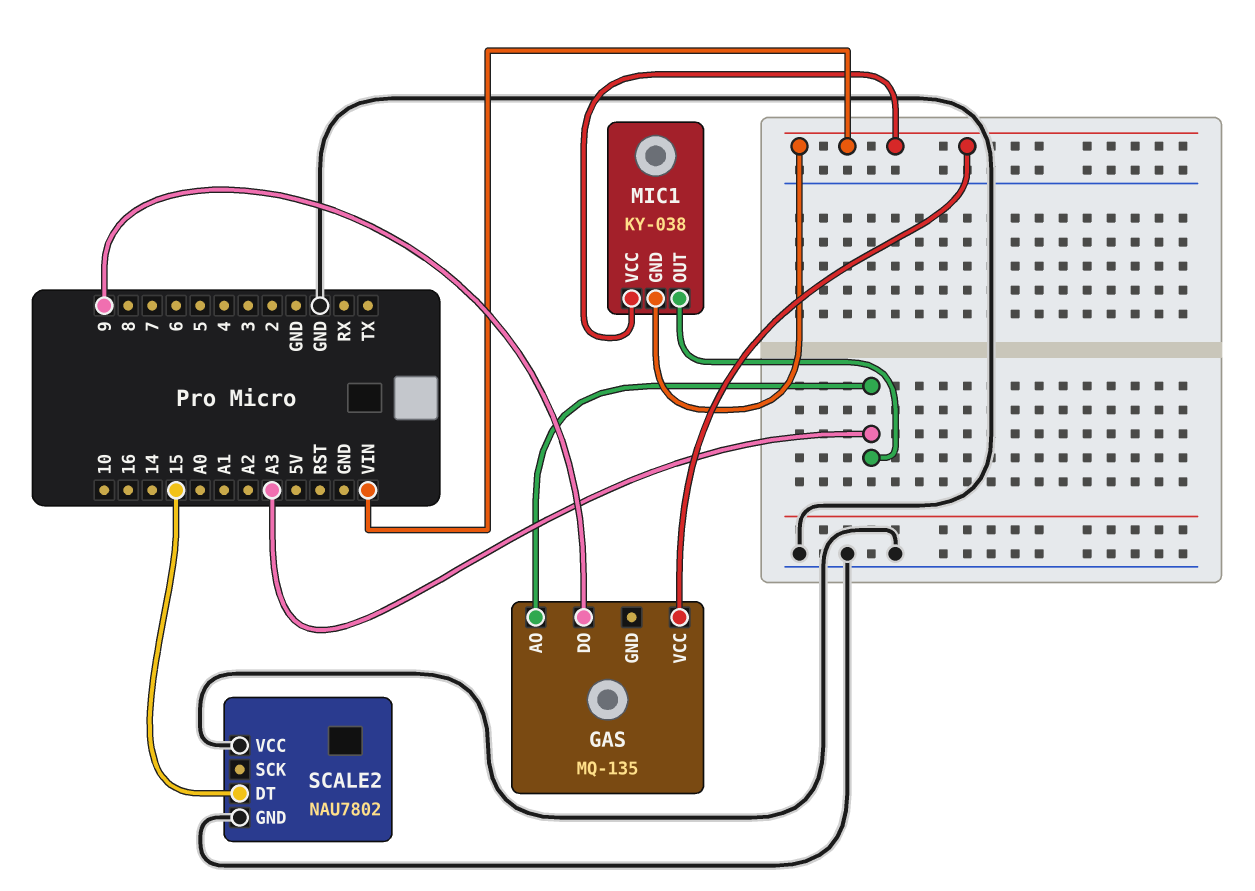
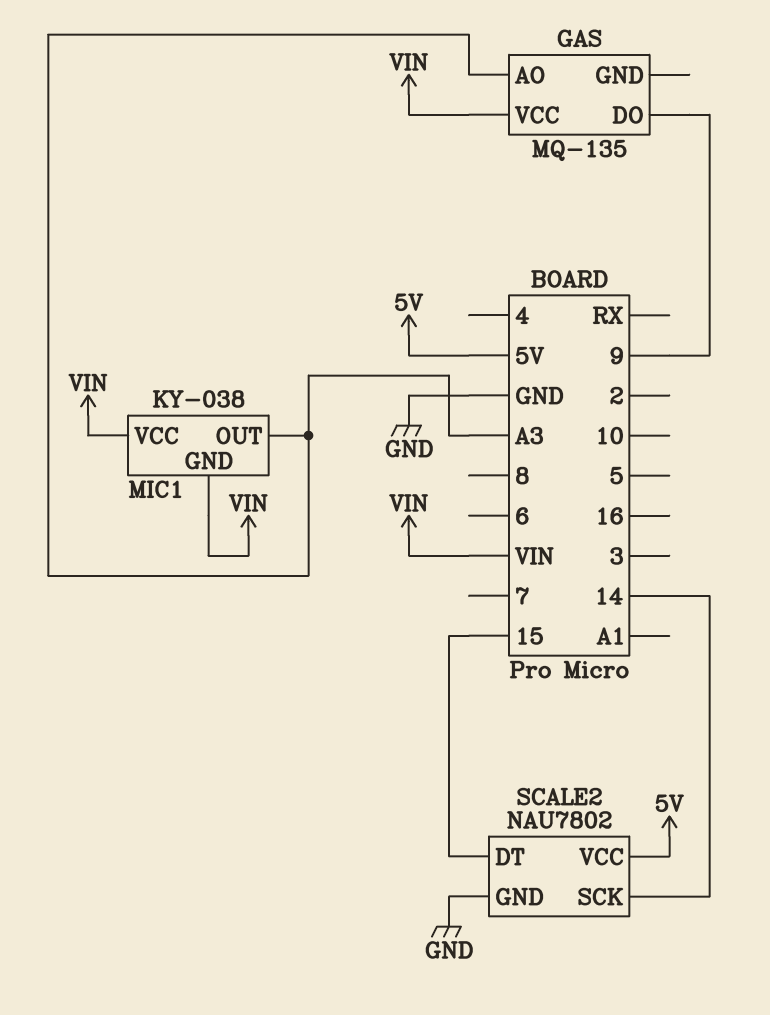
SCALE2 pin SCK: none -> 14
SCALE2 pin VCC: GND -> 5V

